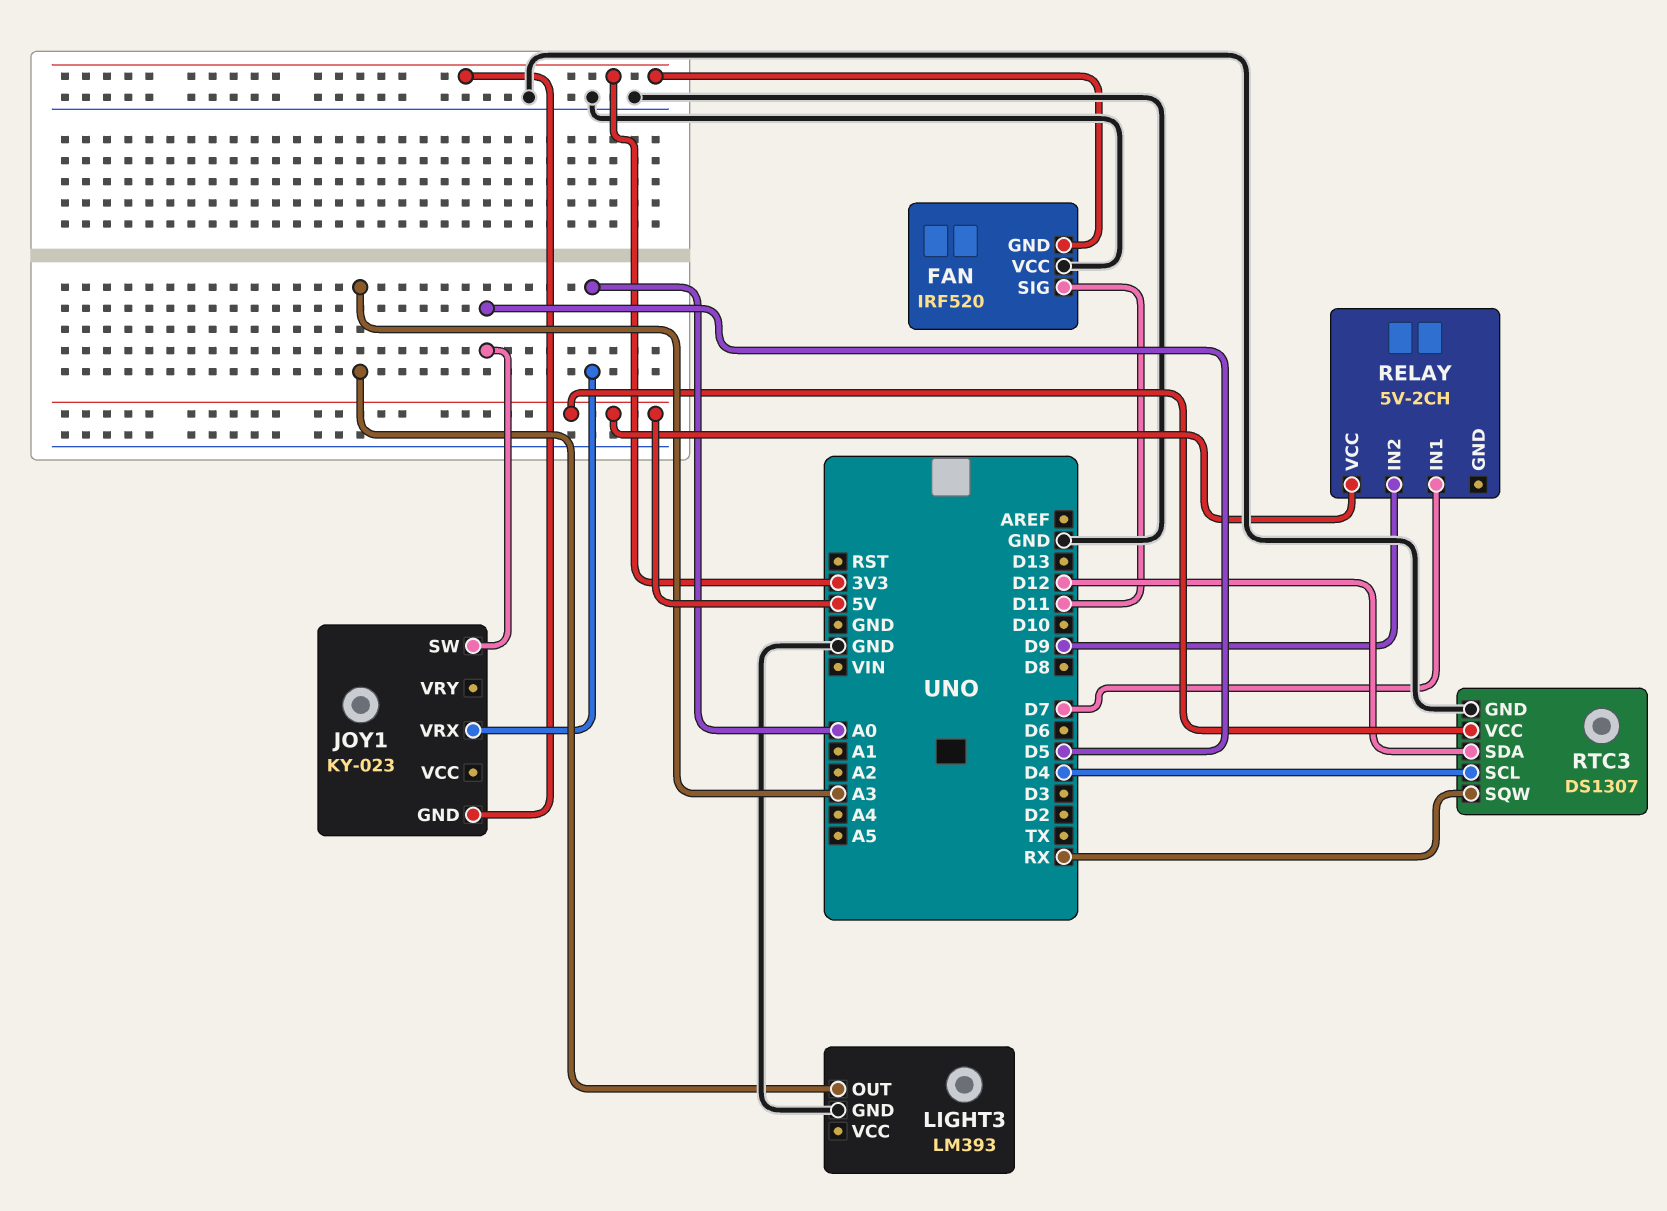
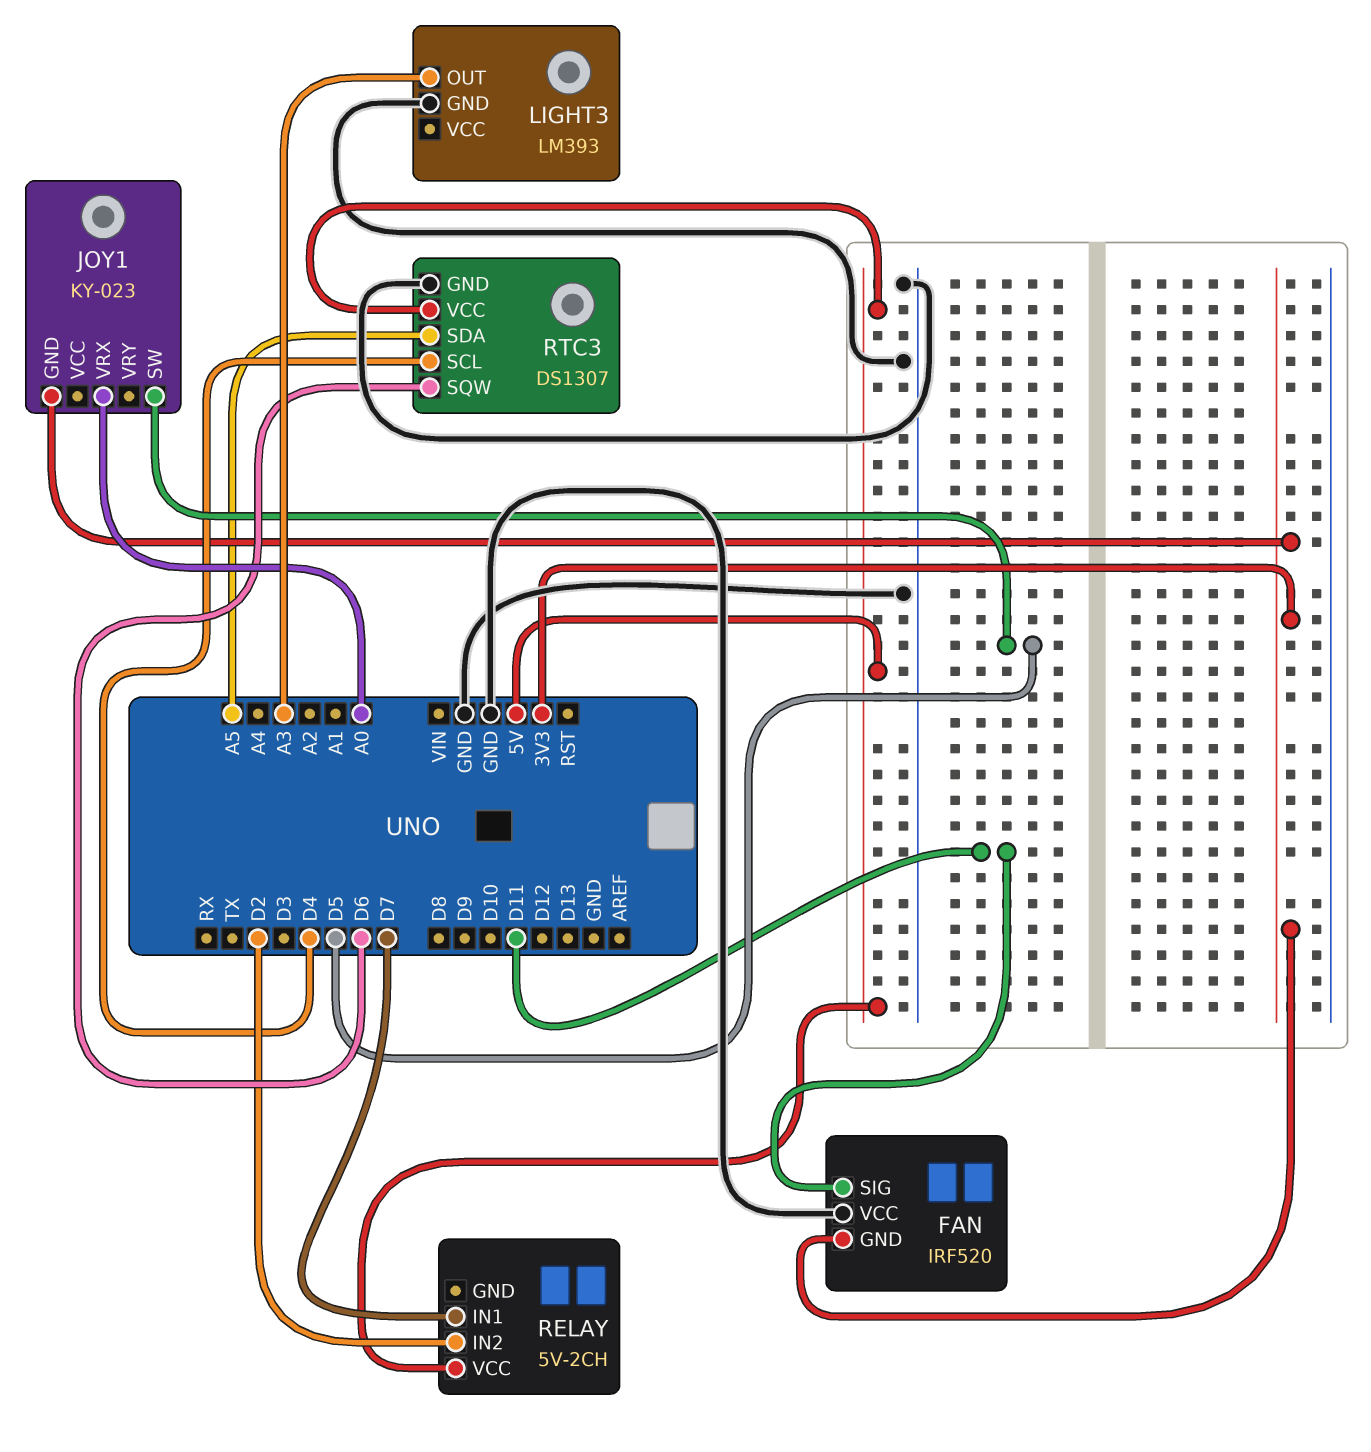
RELAY pin IN2: D9 -> D2
RTC3 pin SDA: D12 -> A5
RTC3 pin SQW: RX -> D6

